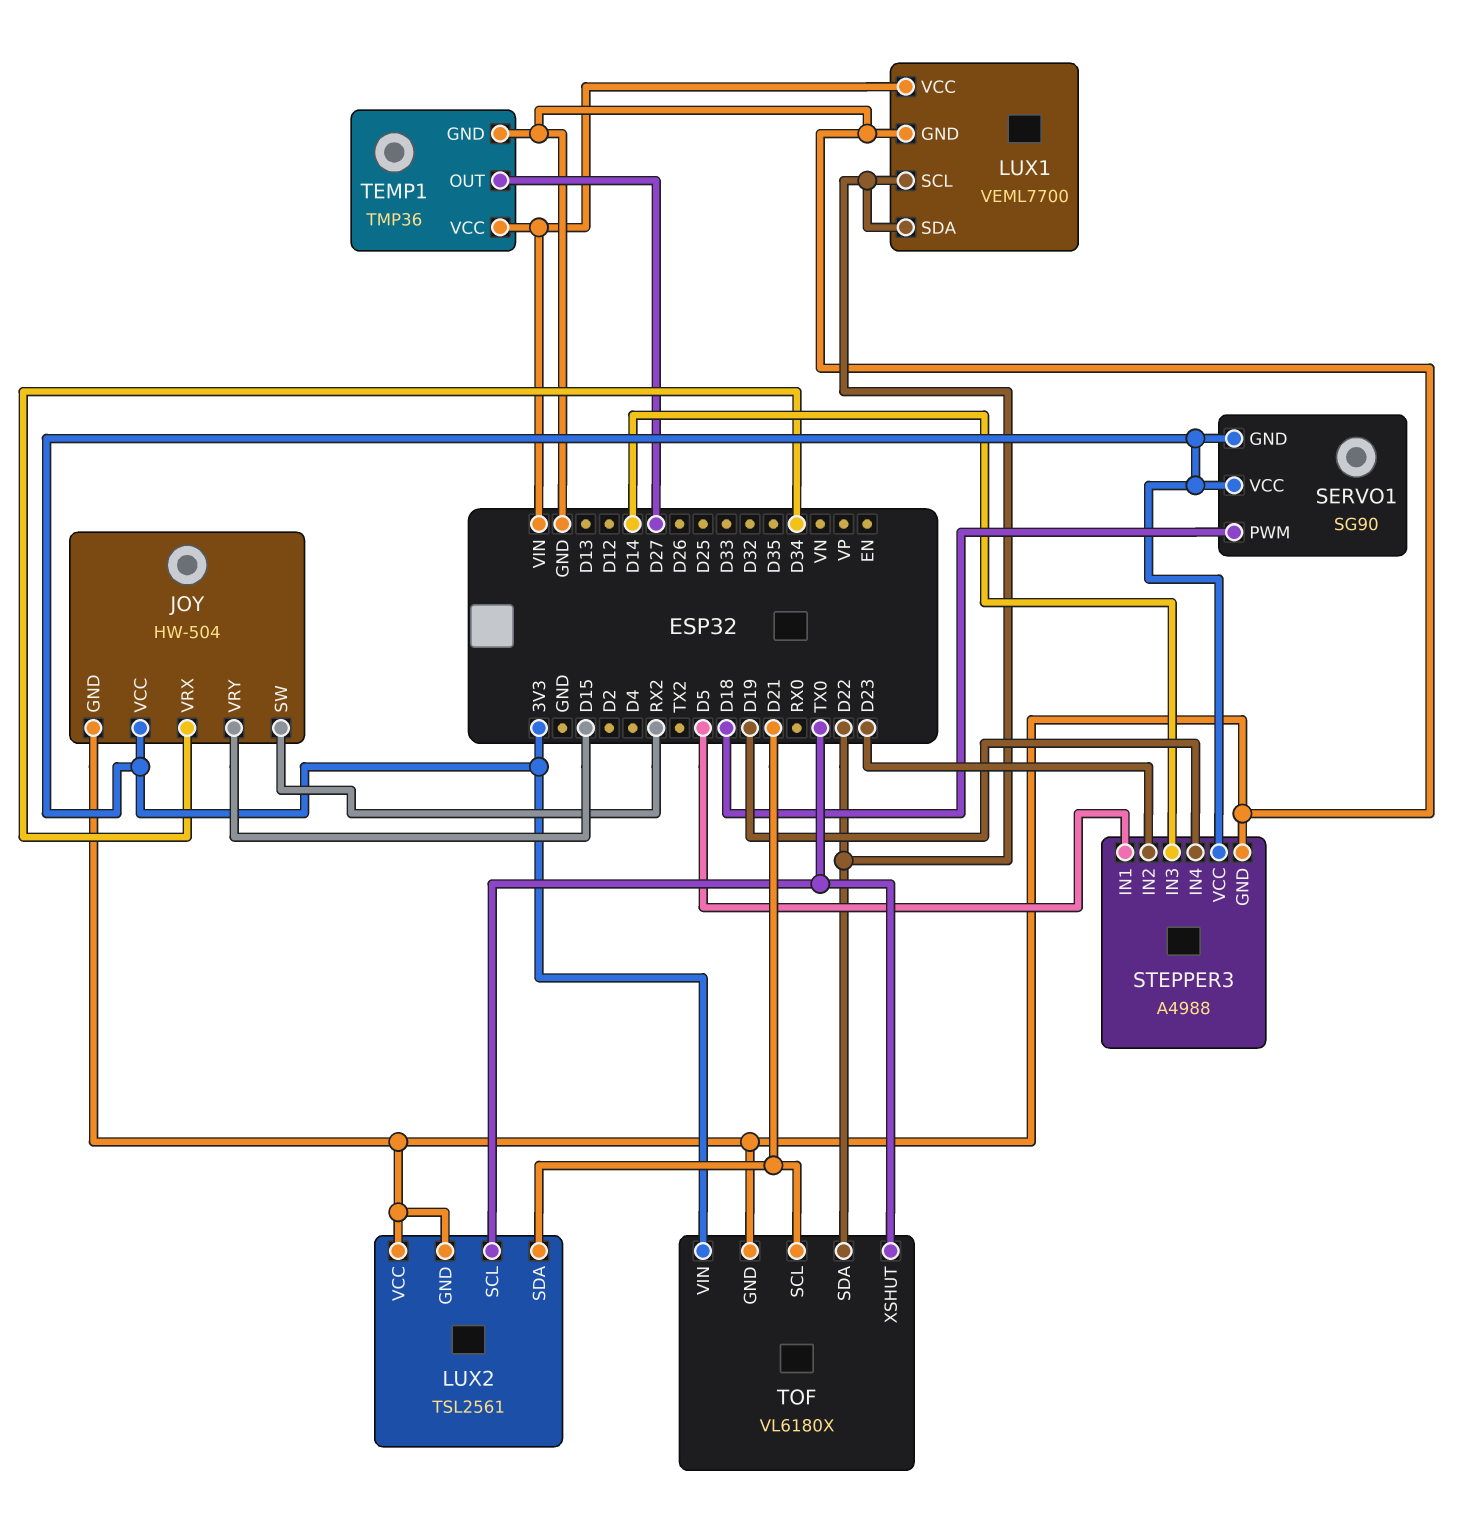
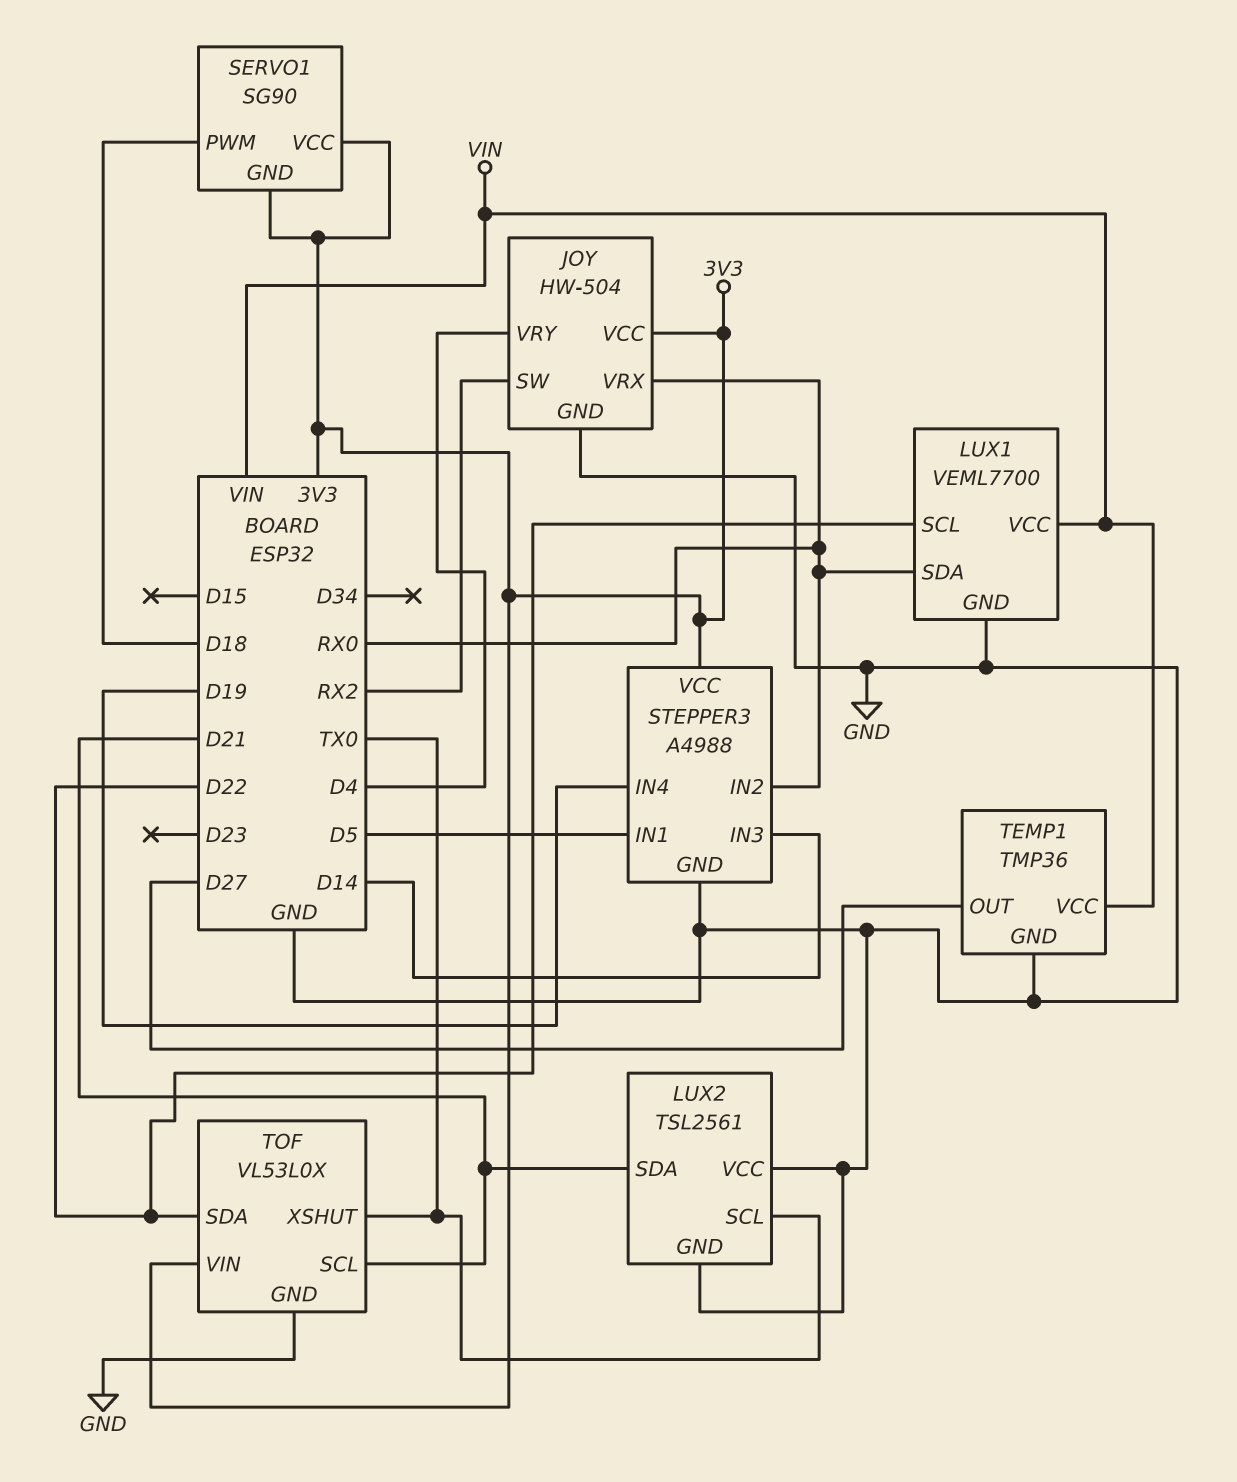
JOY pin VRX: D34 -> RX0
JOY pin VRY: D15 -> D4
LUX1 pin SDA: D22 -> RX0
STEPPER3 pin IN2: D23 -> RX0
TOF: VL6180X -> VL53L0X

